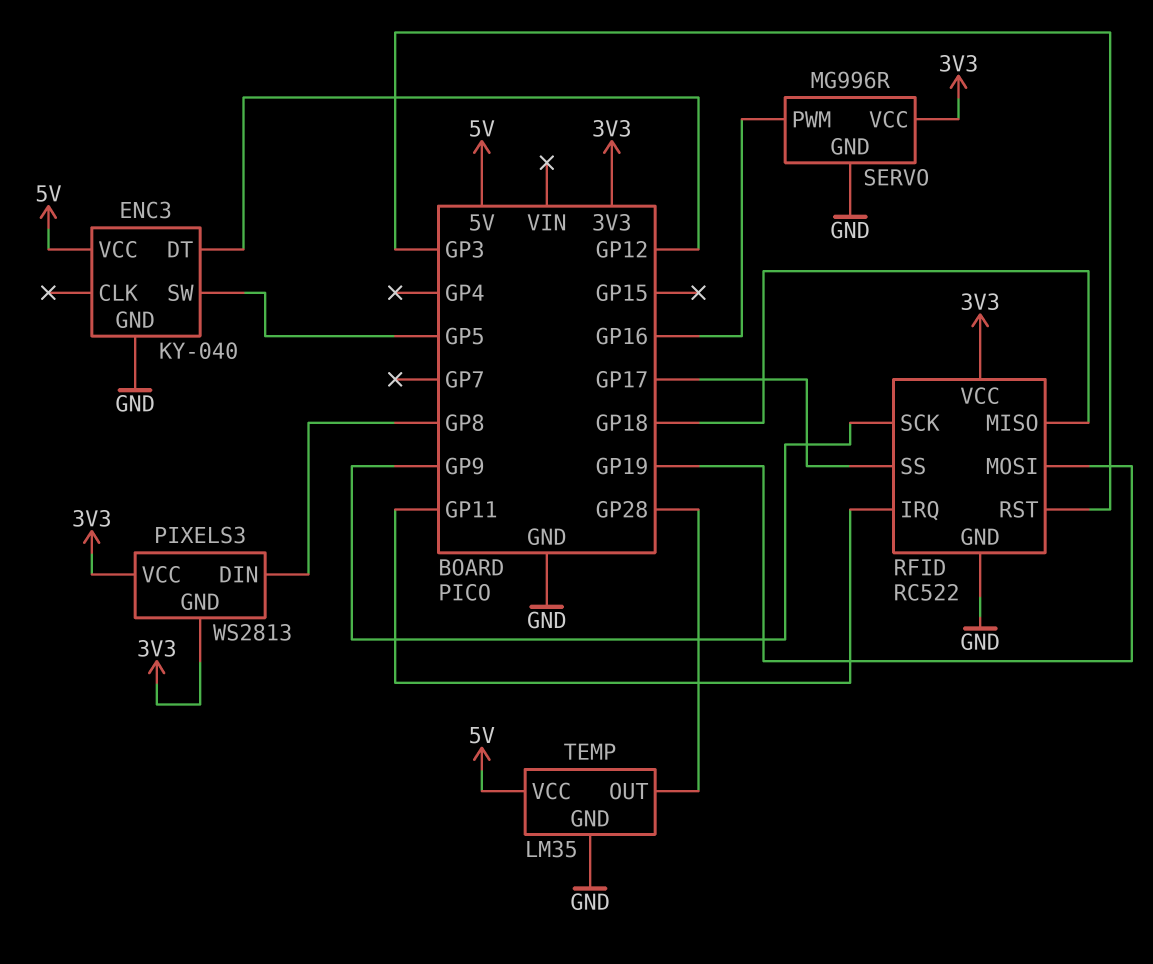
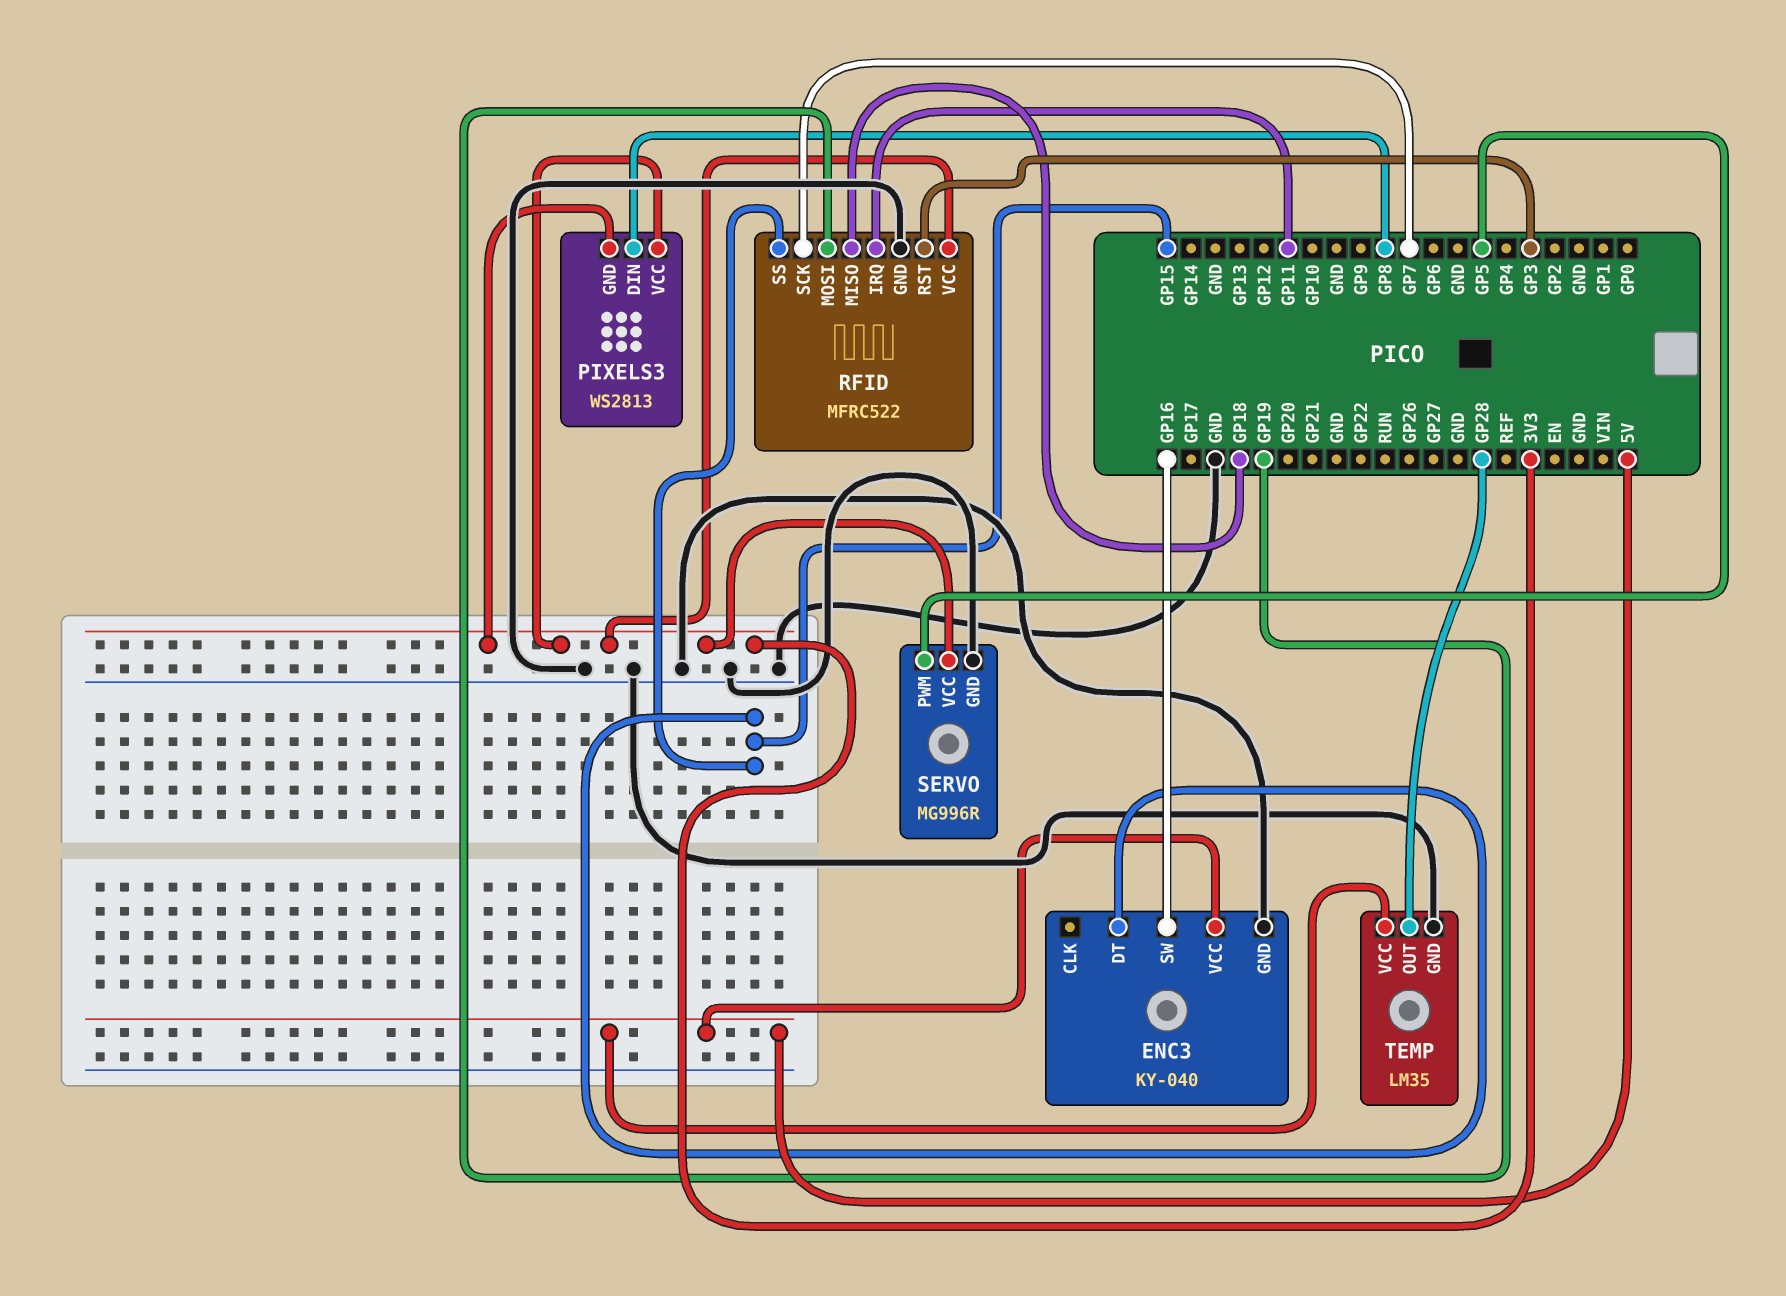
ENC3 pin DT: GP12 -> GP15
ENC3 pin SW: GP5 -> GP16
RFID: RC522 -> MFRC522
RFID pin SCK: GP9 -> GP7
RFID pin SS: GP17 -> GP15
SERVO pin PWM: GP16 -> GP5

